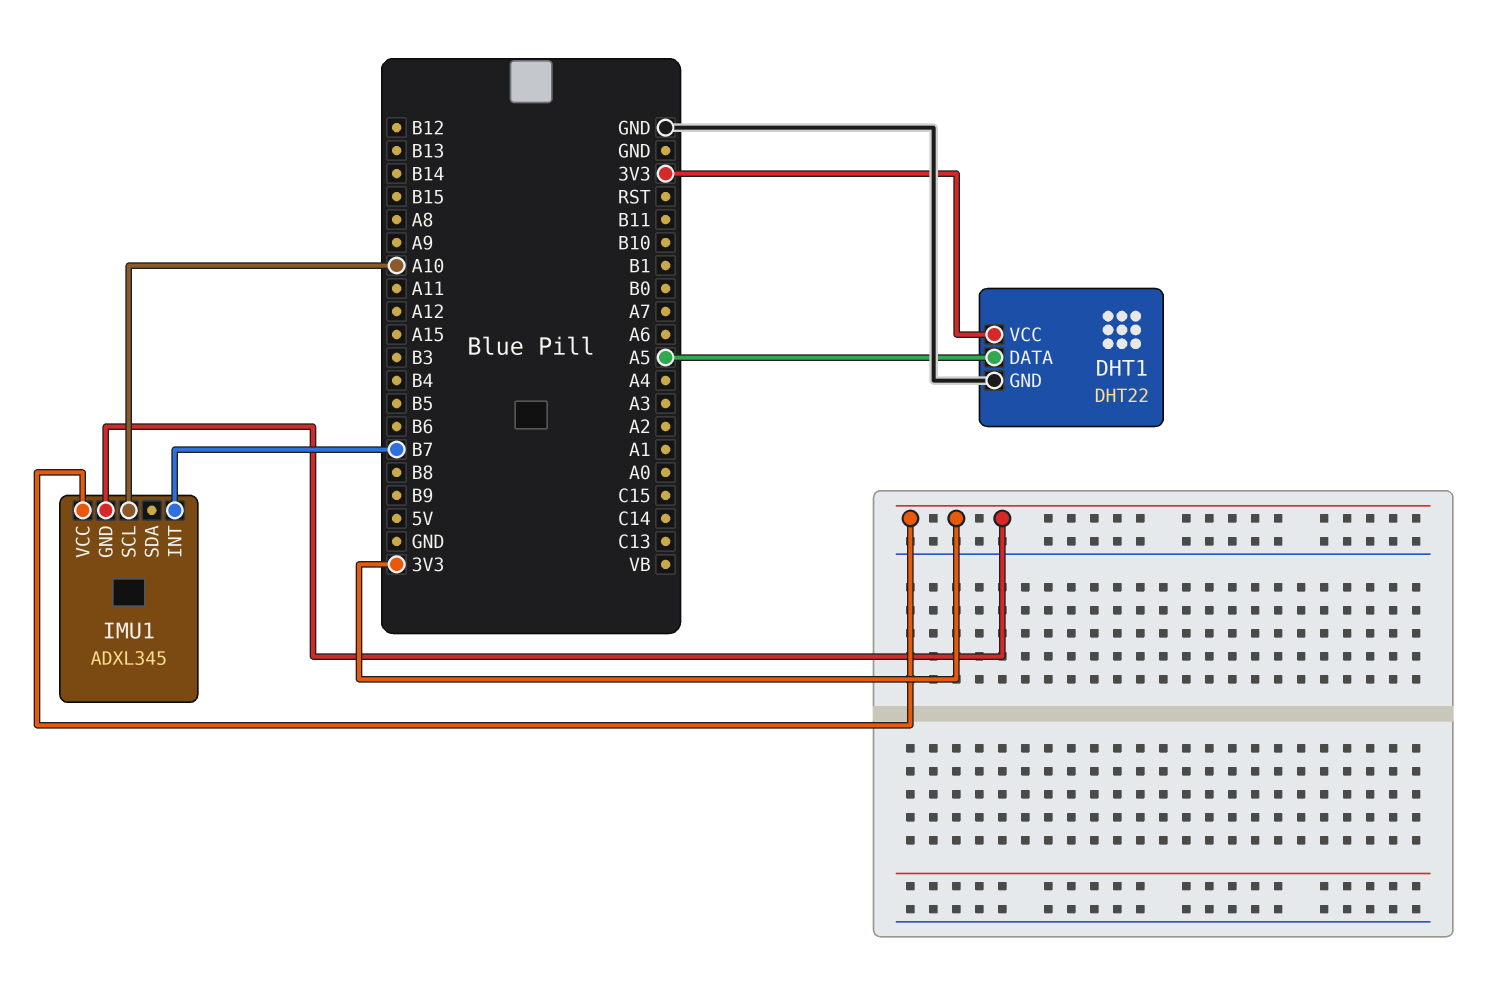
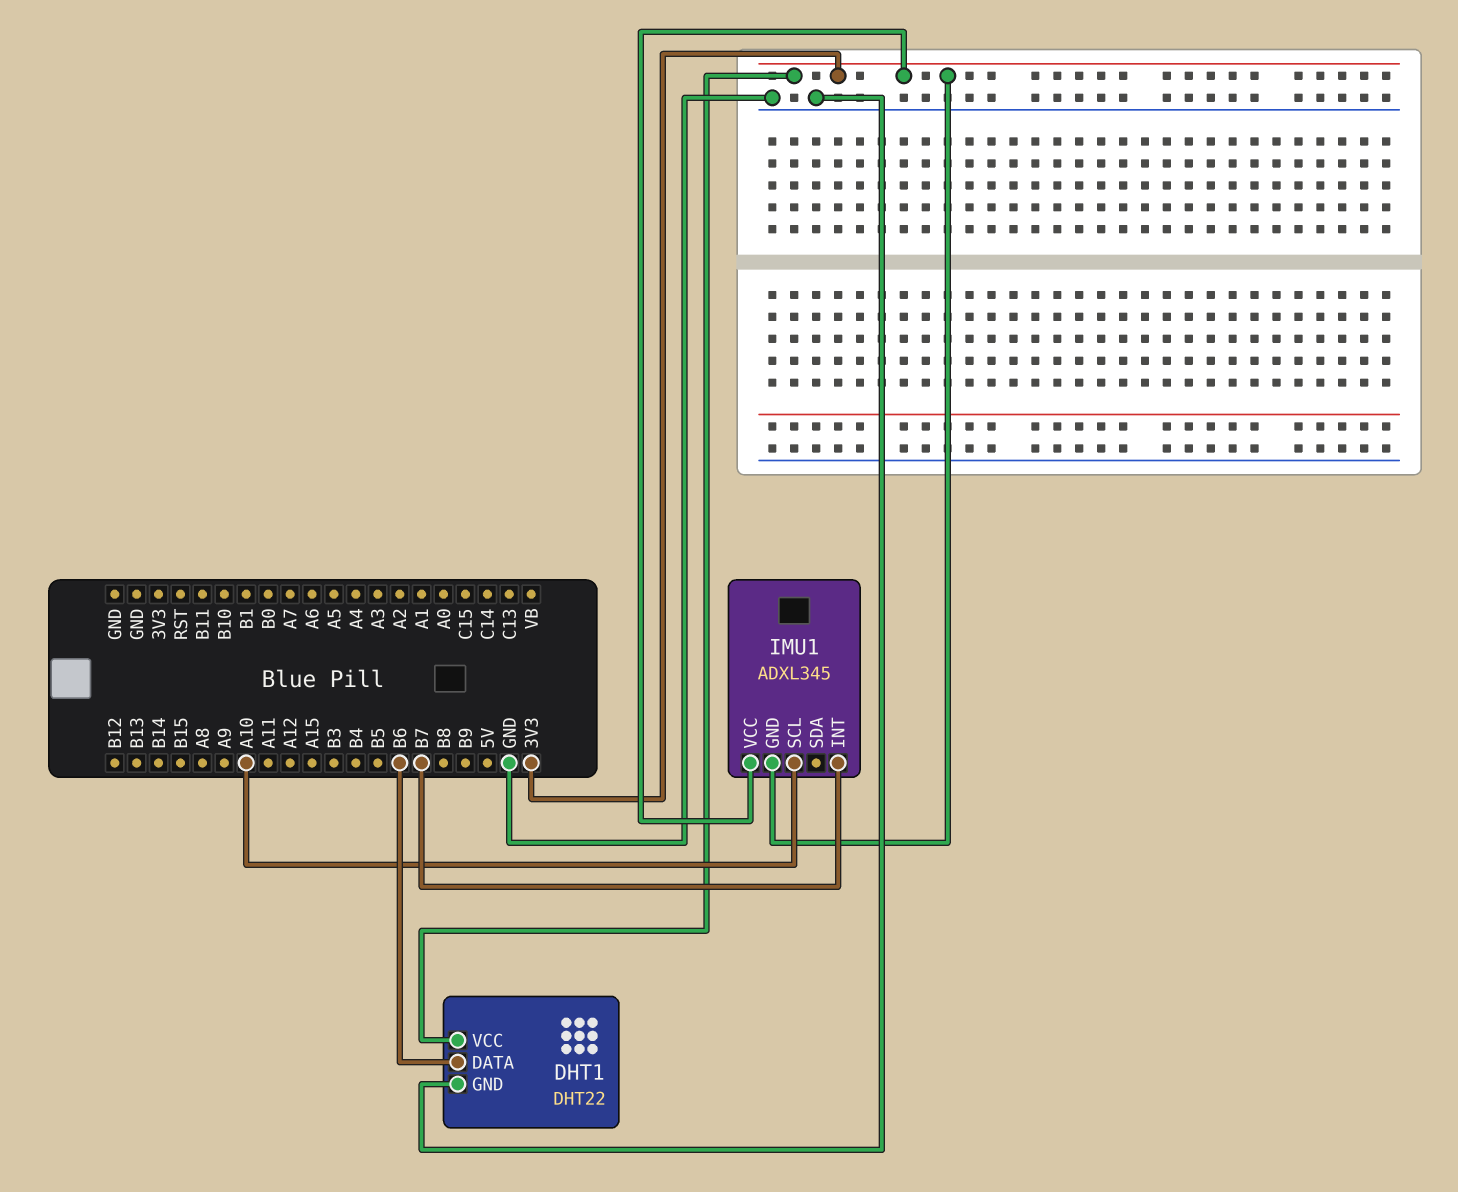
DHT1 pin DATA: A5 -> B6

